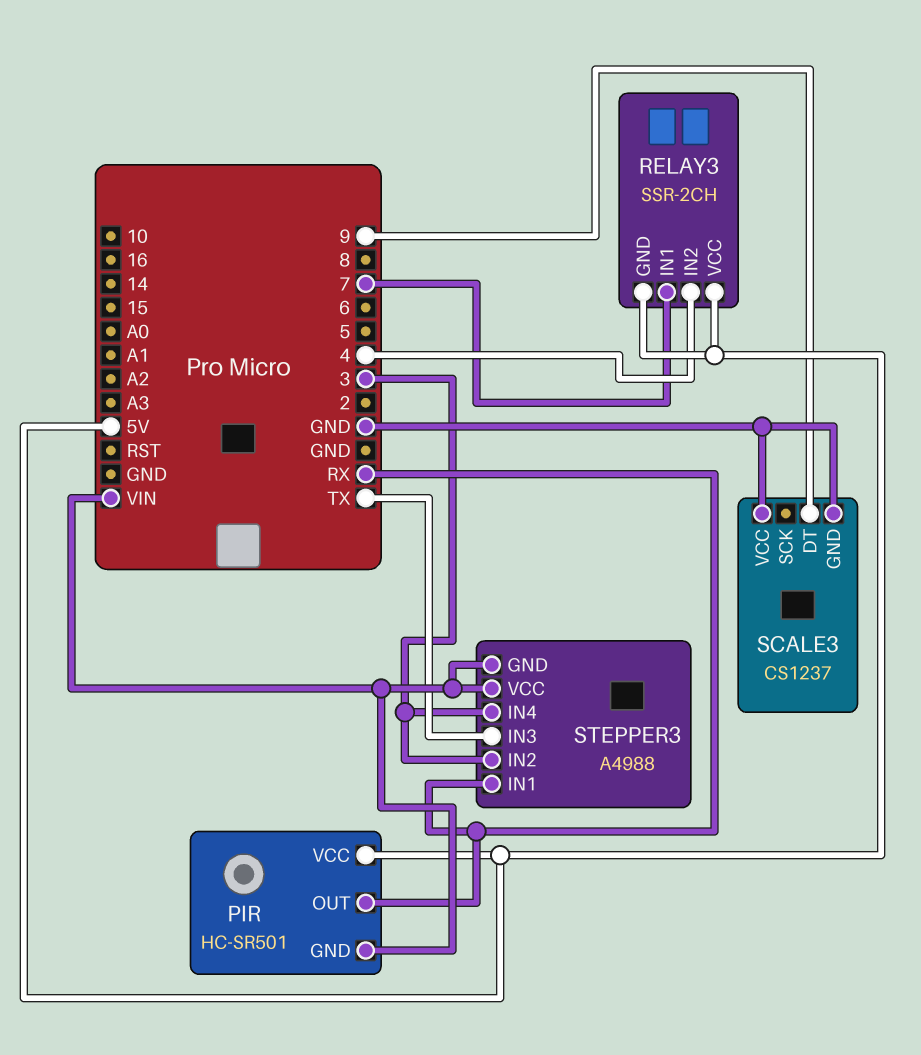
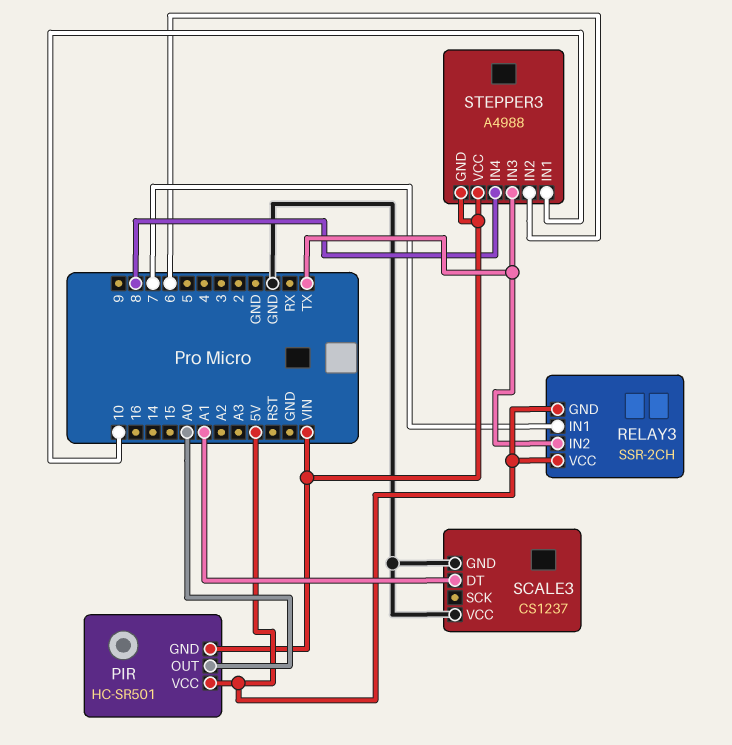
PIR pin OUT: RX -> A0
RELAY3 pin IN2: 4 -> TX
SCALE3 pin DT: 9 -> A1
STEPPER3 pin IN1: RX -> 10
STEPPER3 pin IN2: 3 -> 6
STEPPER3 pin IN4: 3 -> 8

